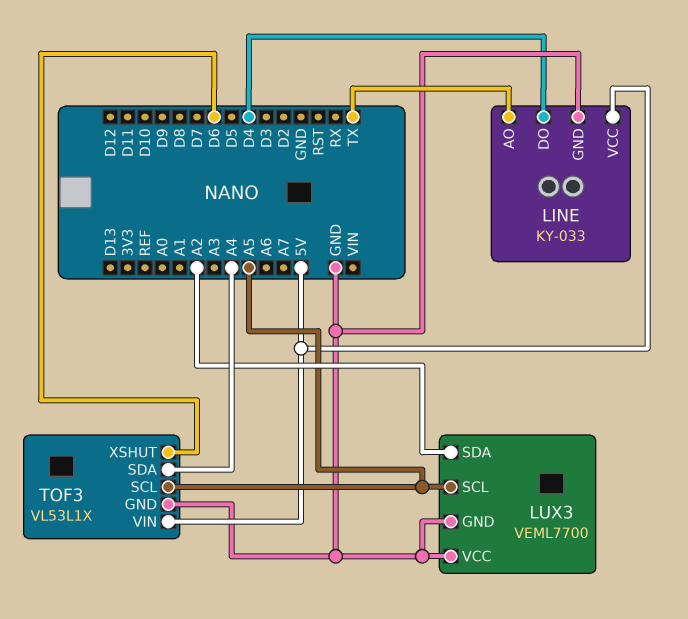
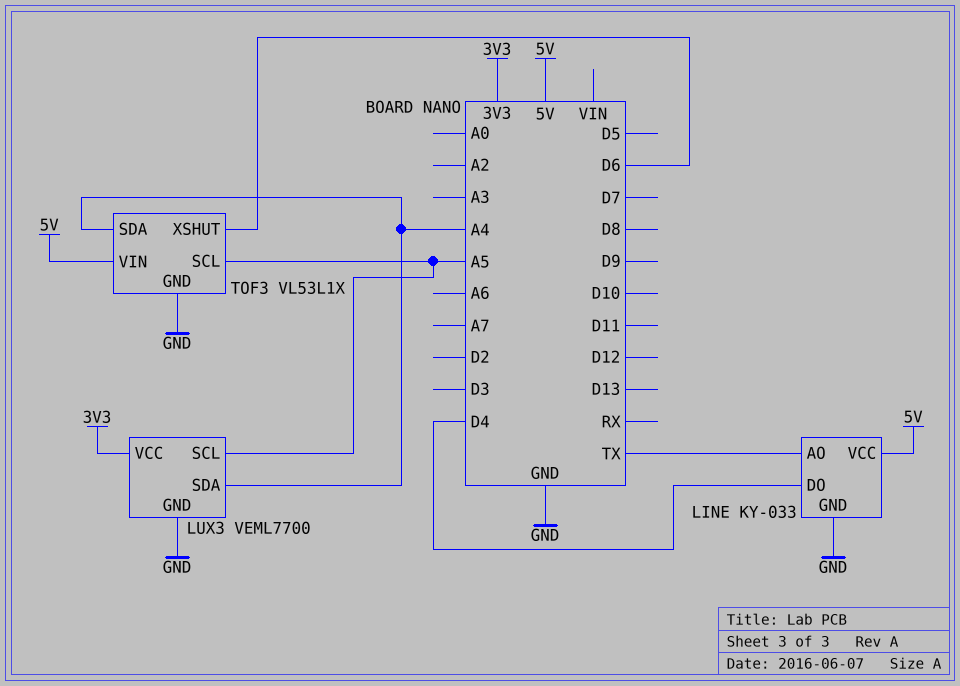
LUX3 pin SDA: A2 -> A4
LUX3 pin VCC: GND -> 3V3

